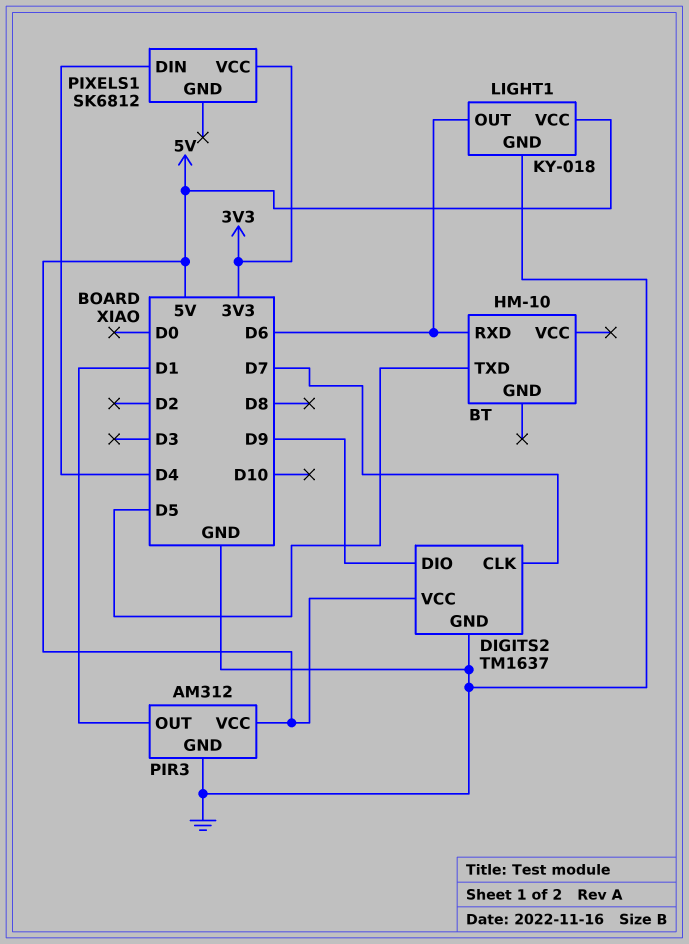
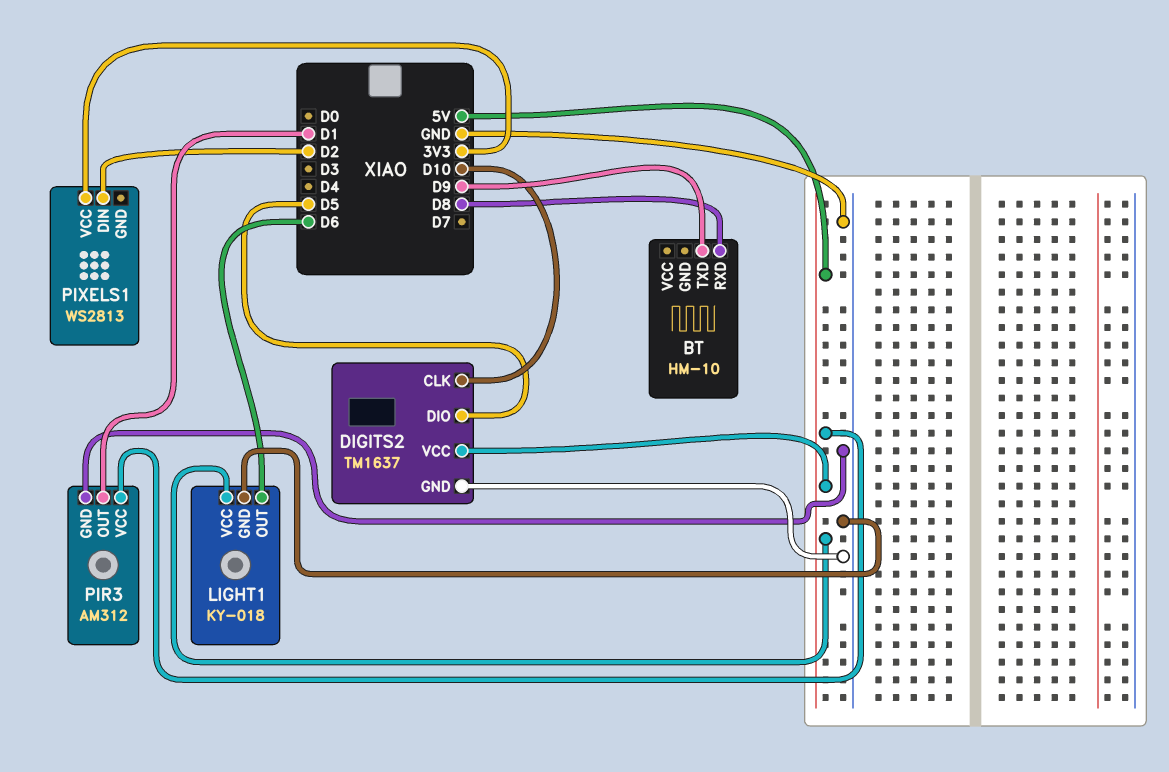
BT pin RXD: D6 -> D8
BT pin TXD: D5 -> D9
DIGITS2 pin CLK: D7 -> D10
DIGITS2 pin DIO: D9 -> D5
PIXELS1: SK6812 -> WS2813
PIXELS1 pin DIN: D4 -> D2

